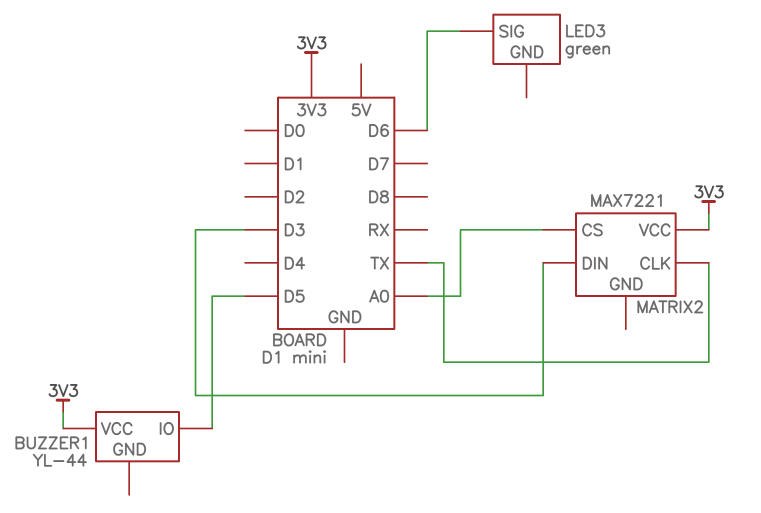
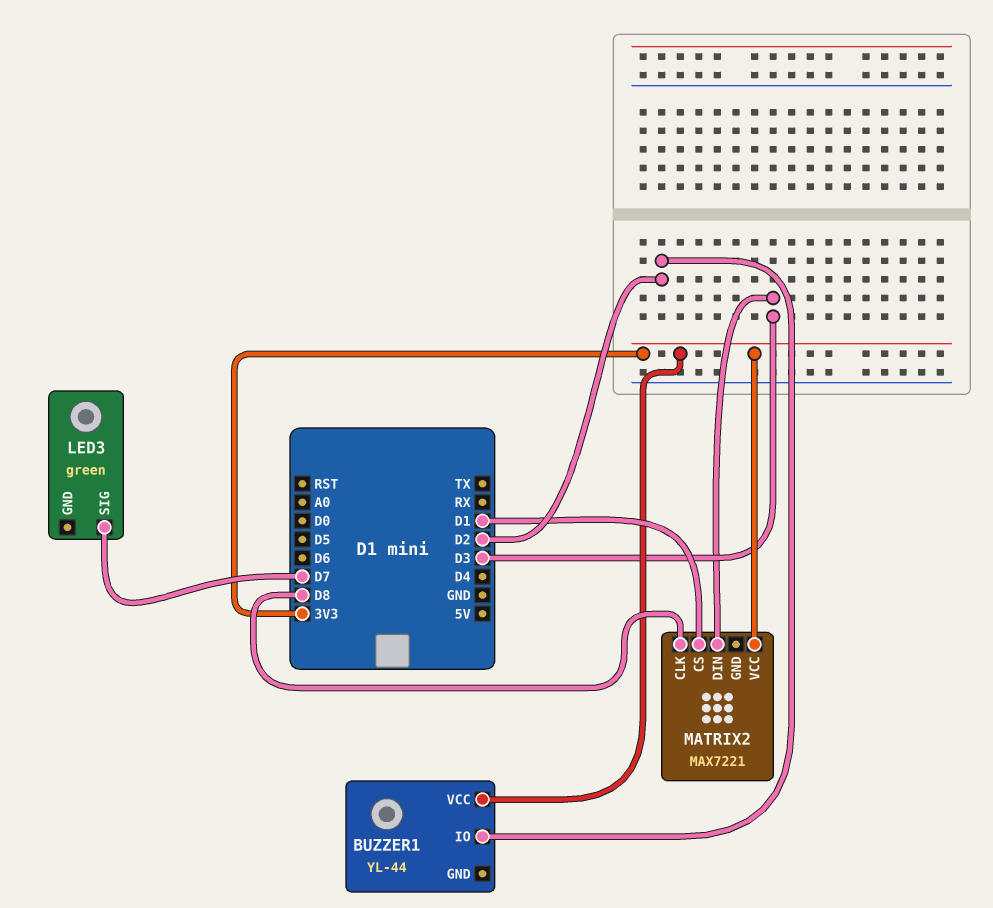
BUZZER1 pin IO: D5 -> D2
LED3 pin SIG: D6 -> D7
MATRIX2 pin CLK: TX -> D8
MATRIX2 pin CS: A0 -> D1

